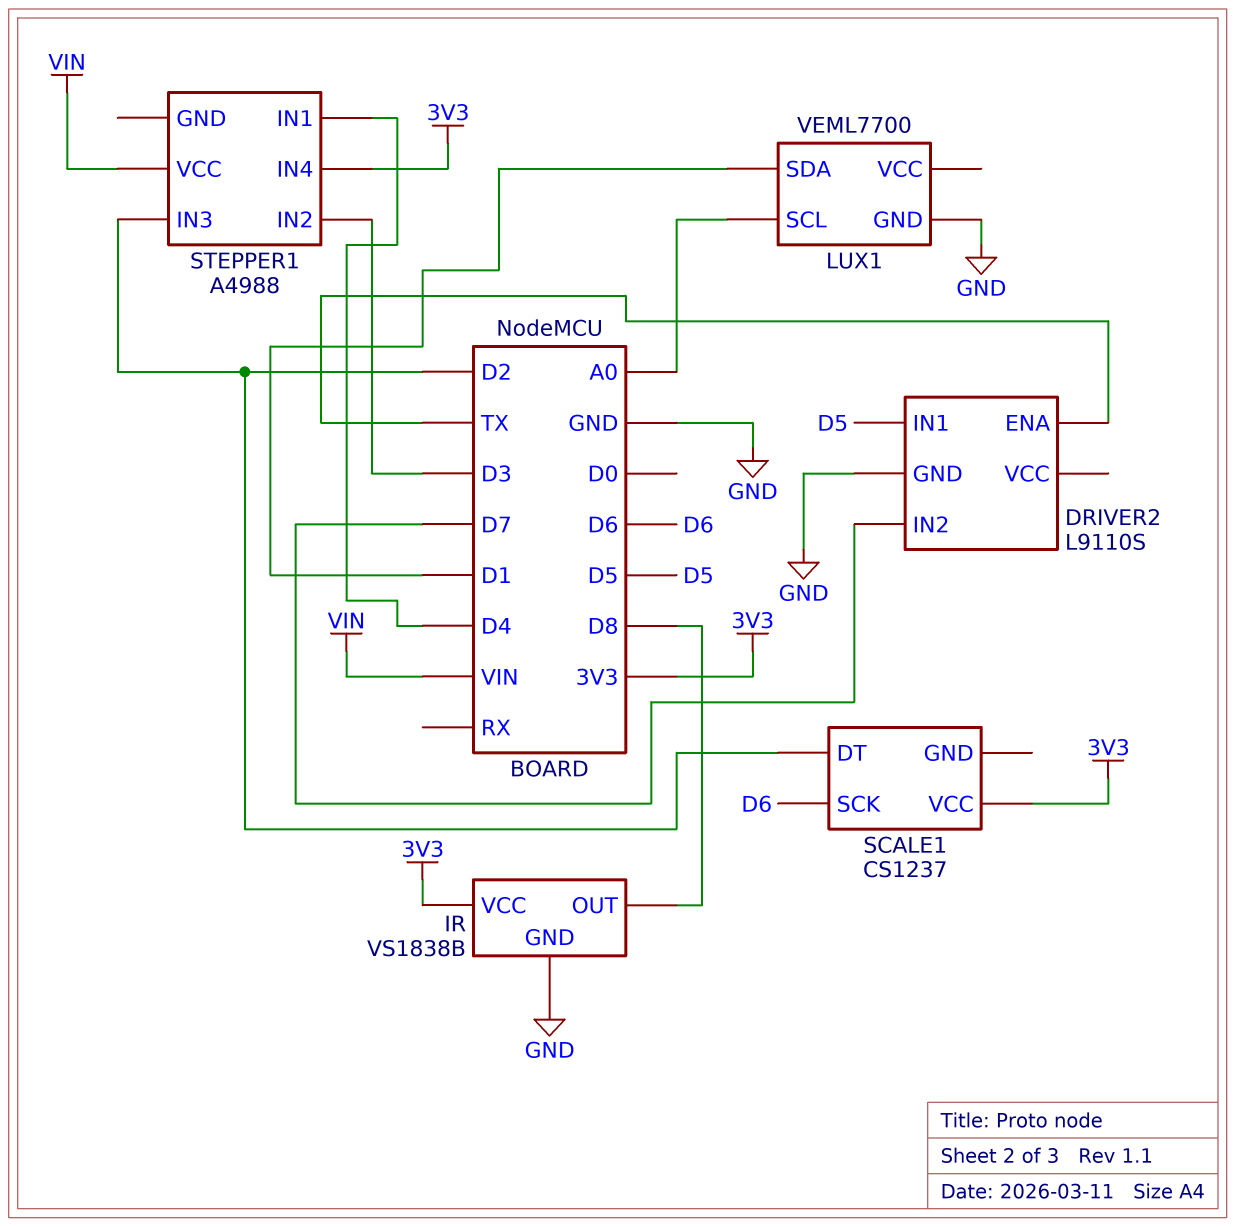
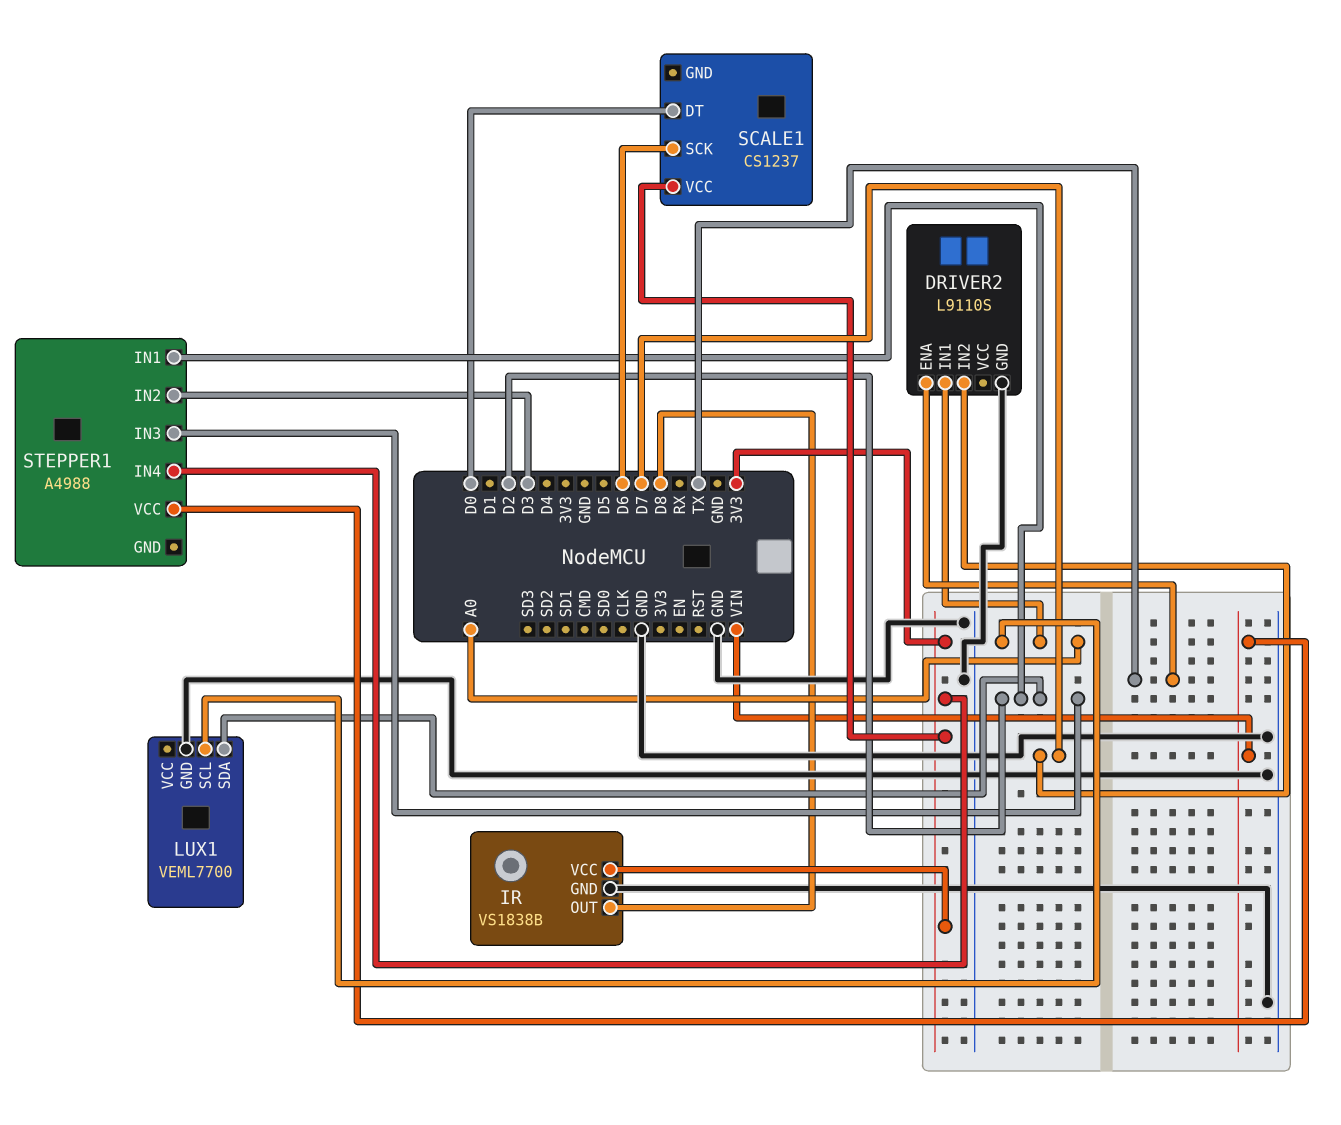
DRIVER2 pin IN1: D5 -> A0
LUX1 pin SDA: D1 -> D2
SCALE1 pin DT: D2 -> D0
STEPPER1 pin IN1: D4 -> D2

